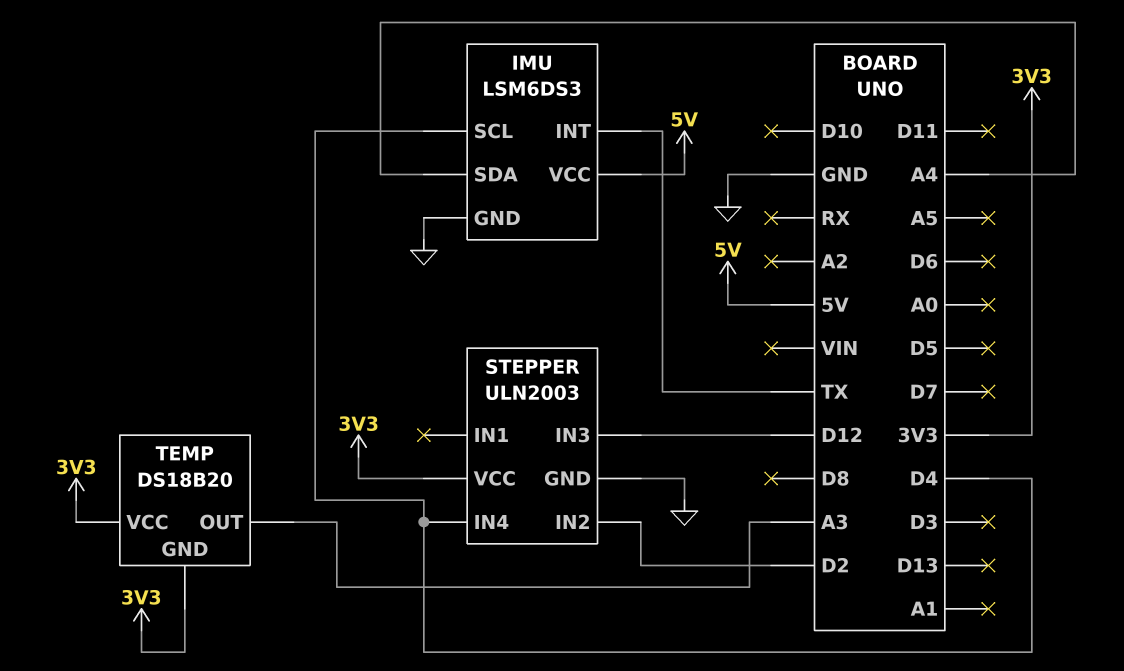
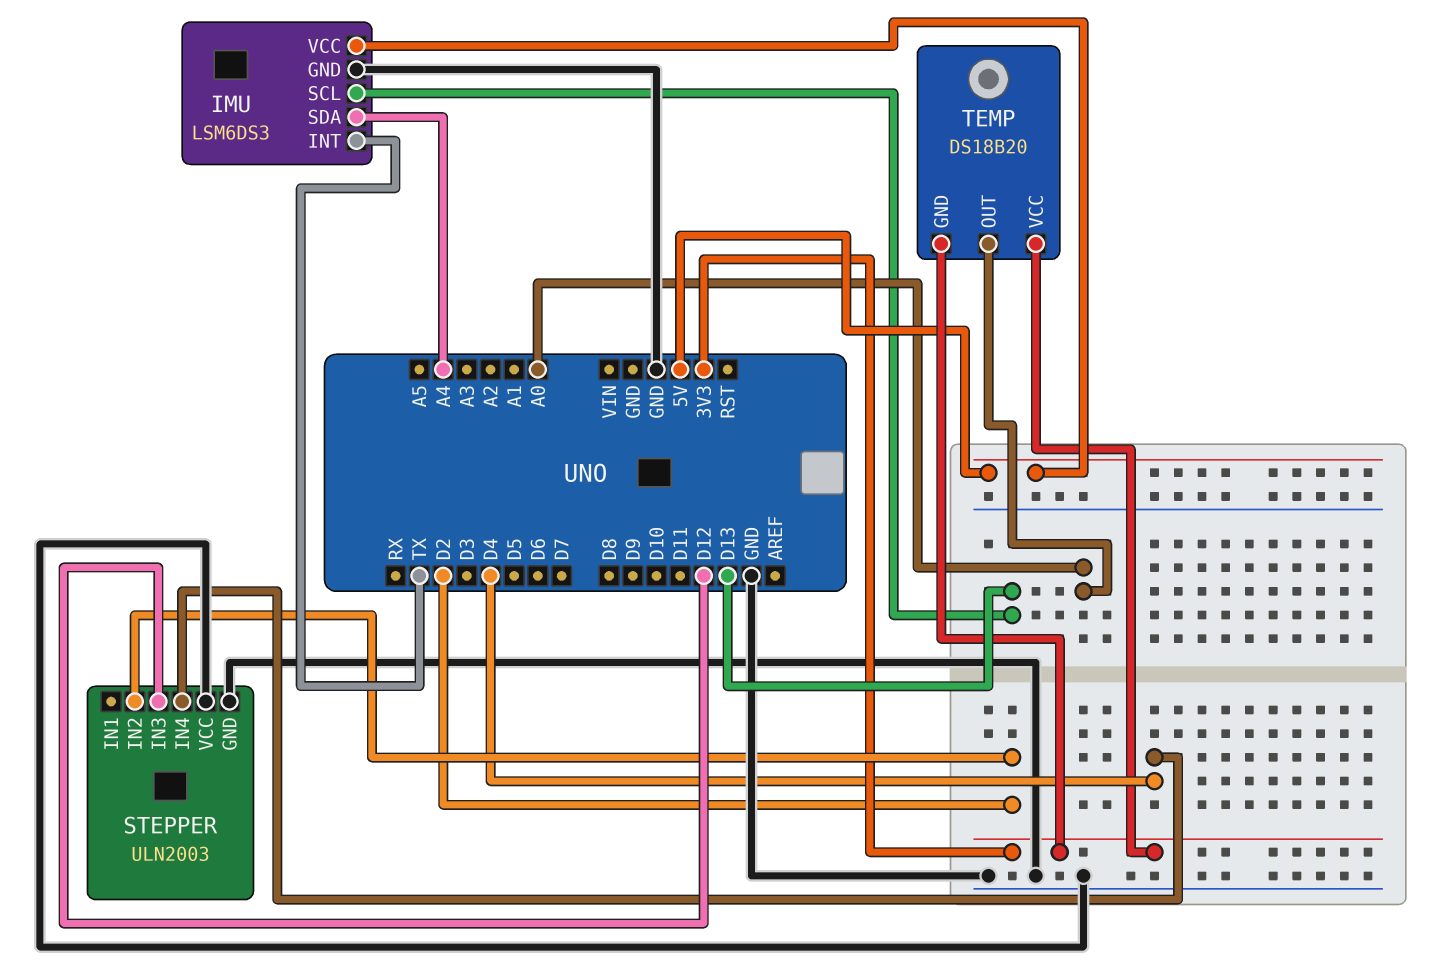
IMU pin SCL: D4 -> D13
STEPPER pin VCC: 3V3 -> GND
TEMP pin OUT: A3 -> A0

